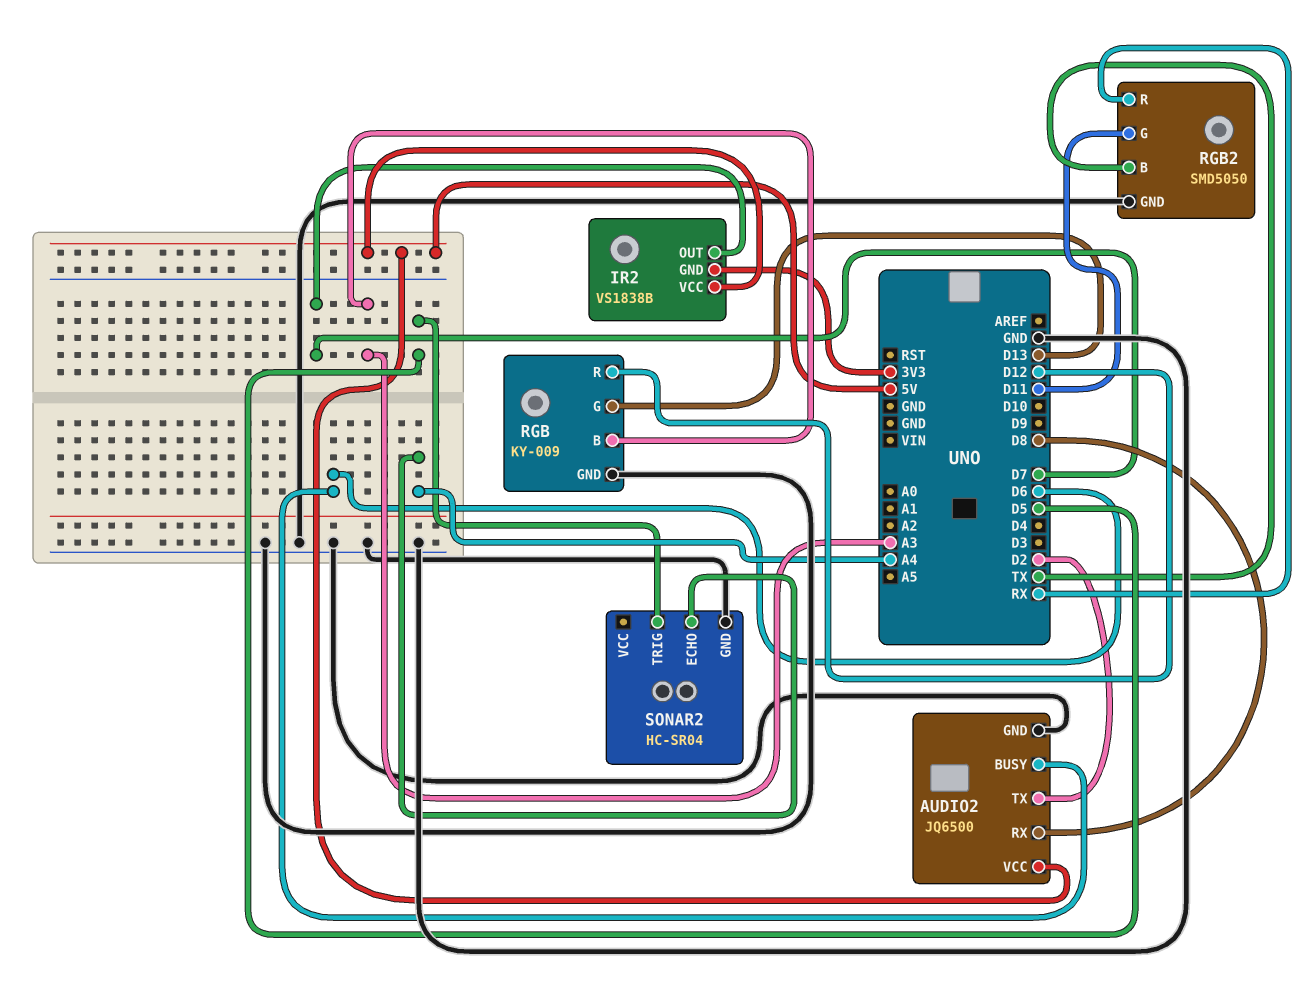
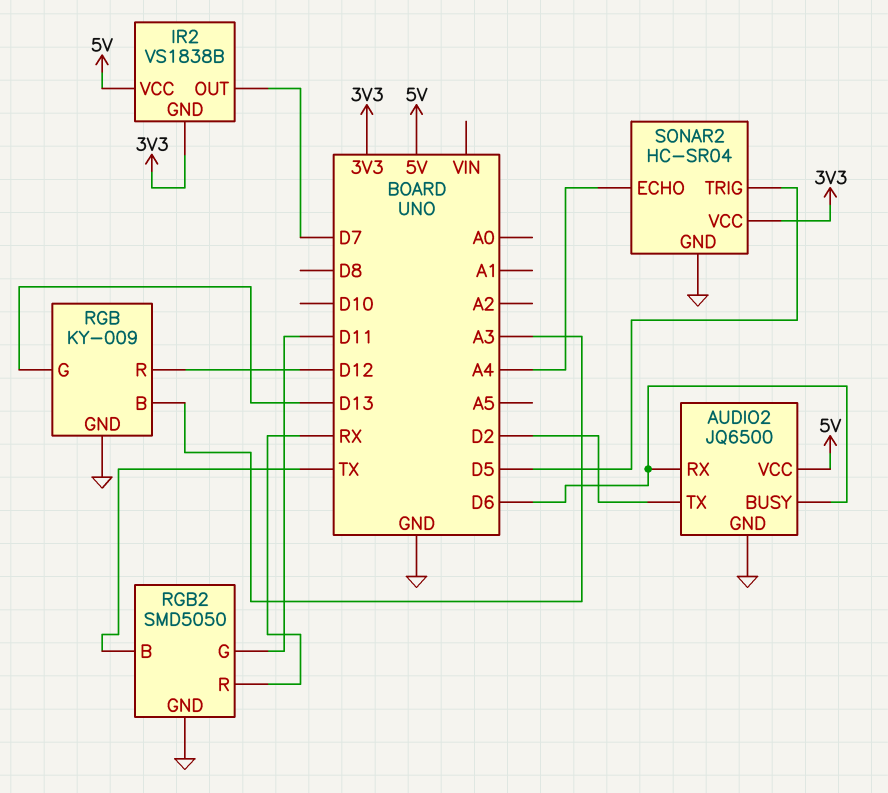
AUDIO2 pin RX: D8 -> D6
SONAR2 pin VCC: none -> 3V3

